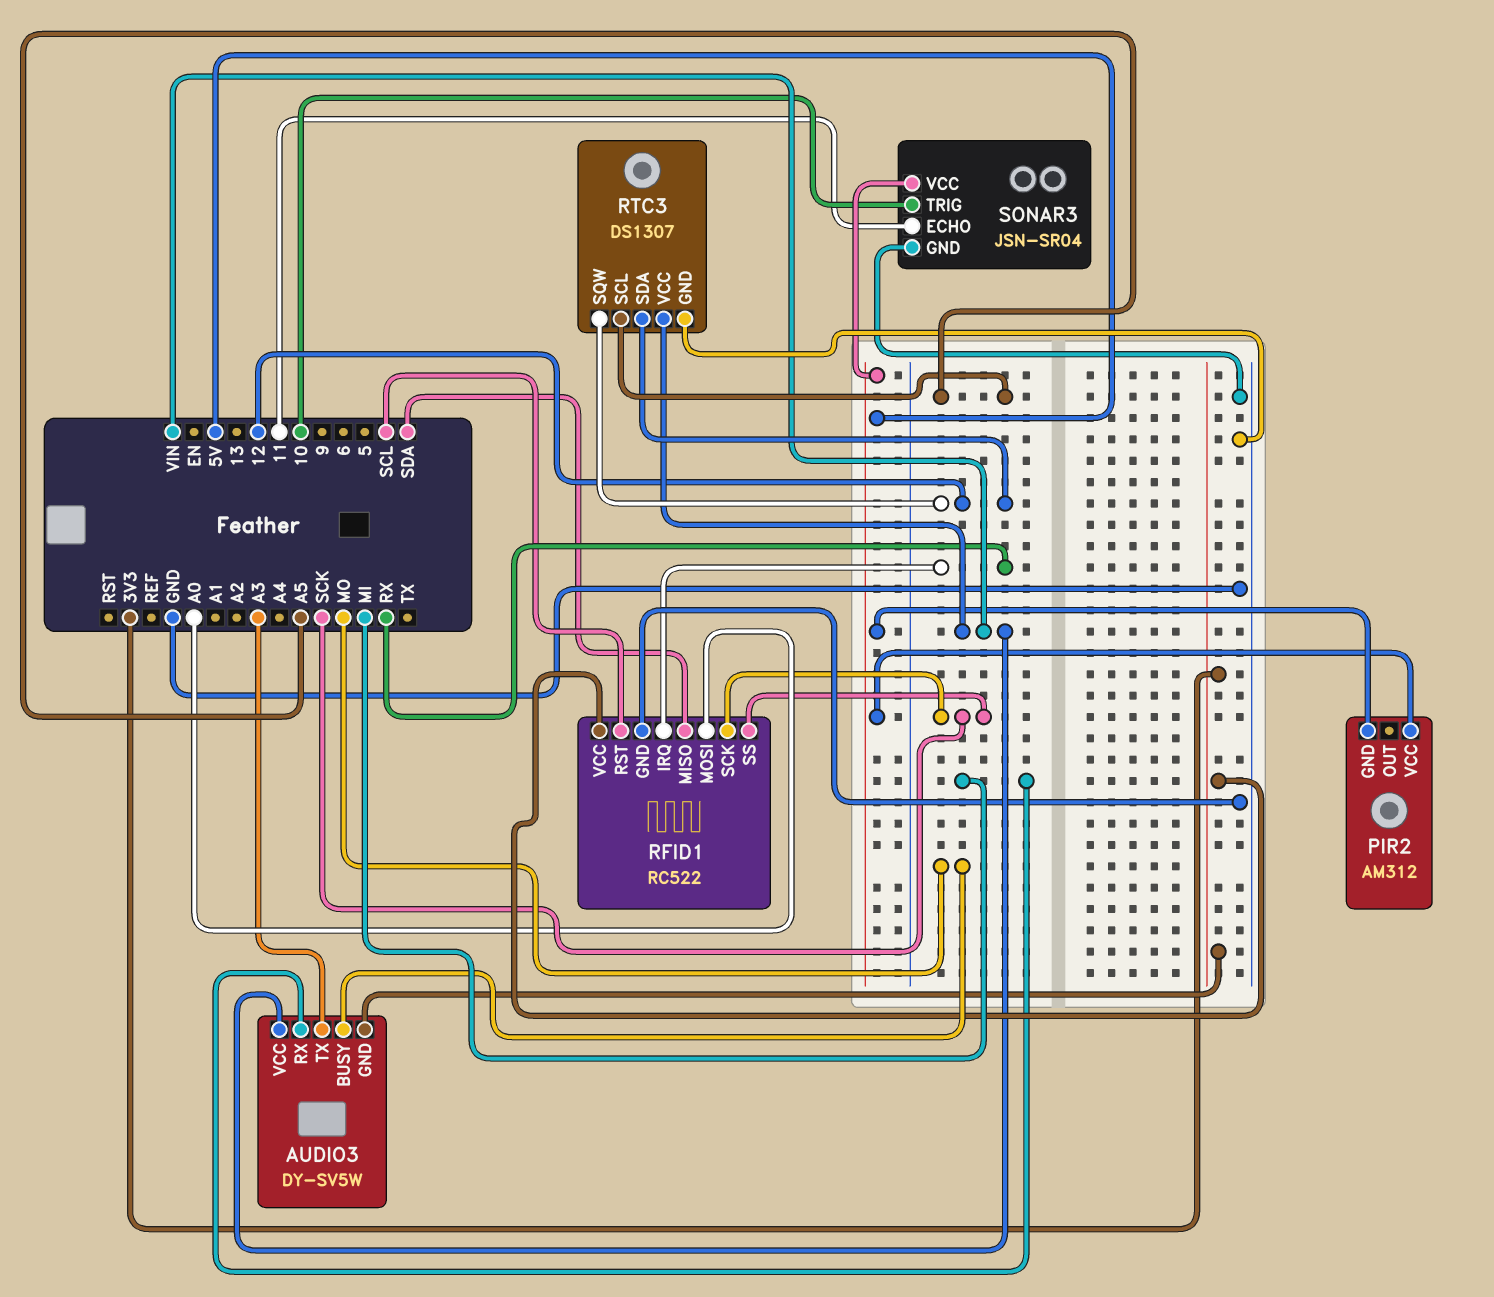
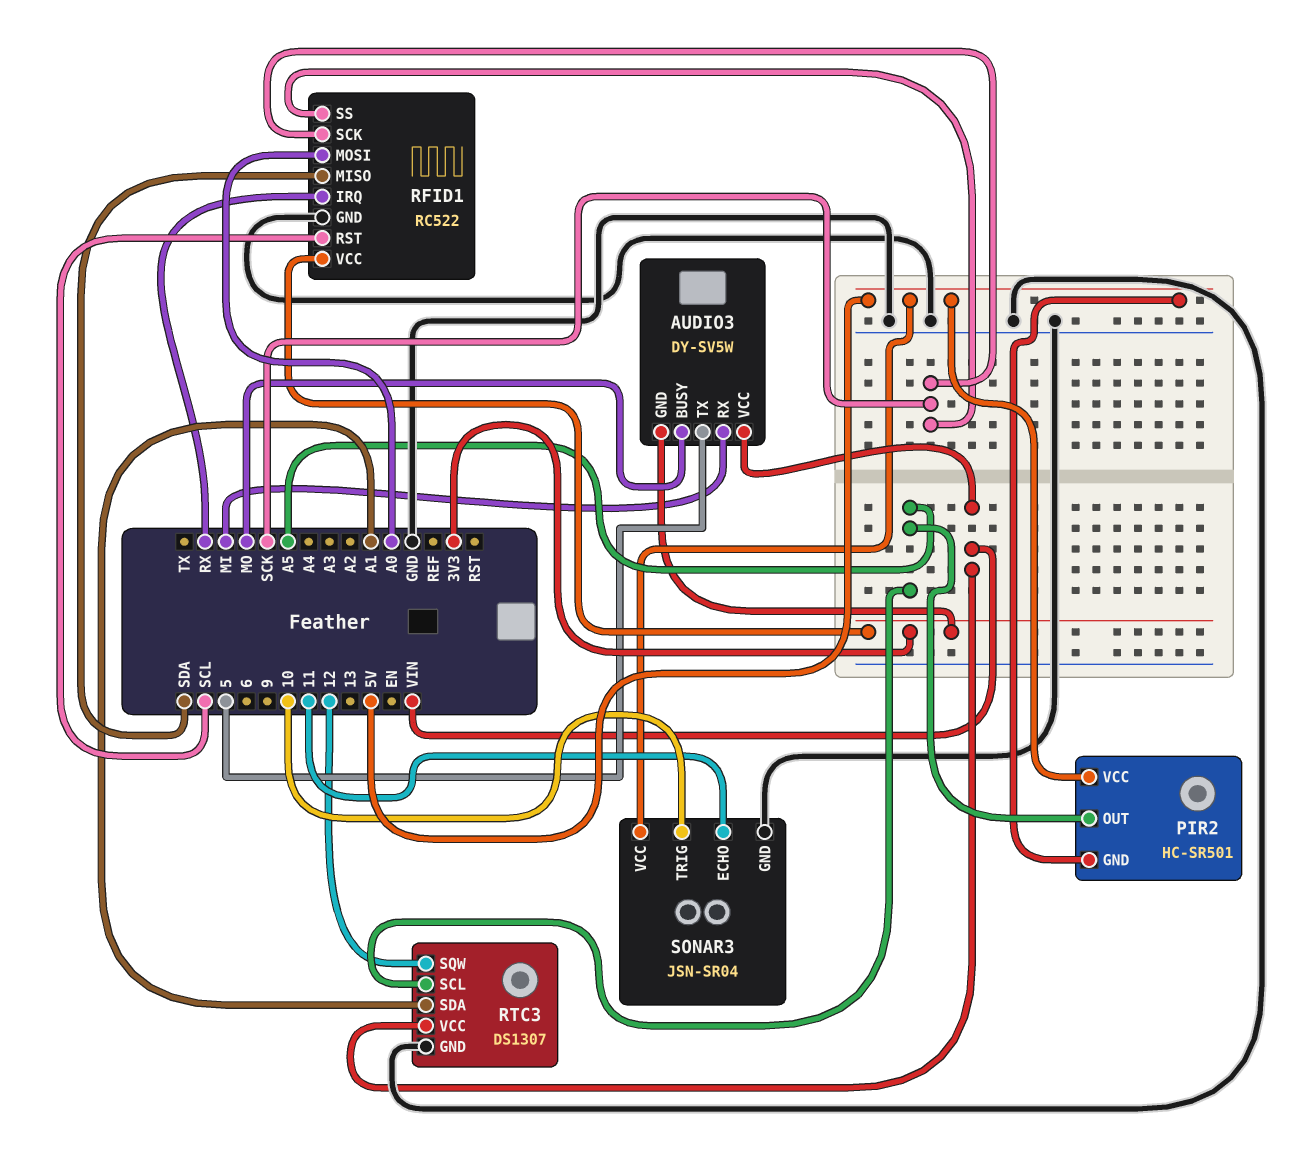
AUDIO3 pin TX: A3 -> 5
PIR2: AM312 -> HC-SR501
PIR2 pin OUT: none -> A5
RTC3 pin SDA: 12 -> A1

